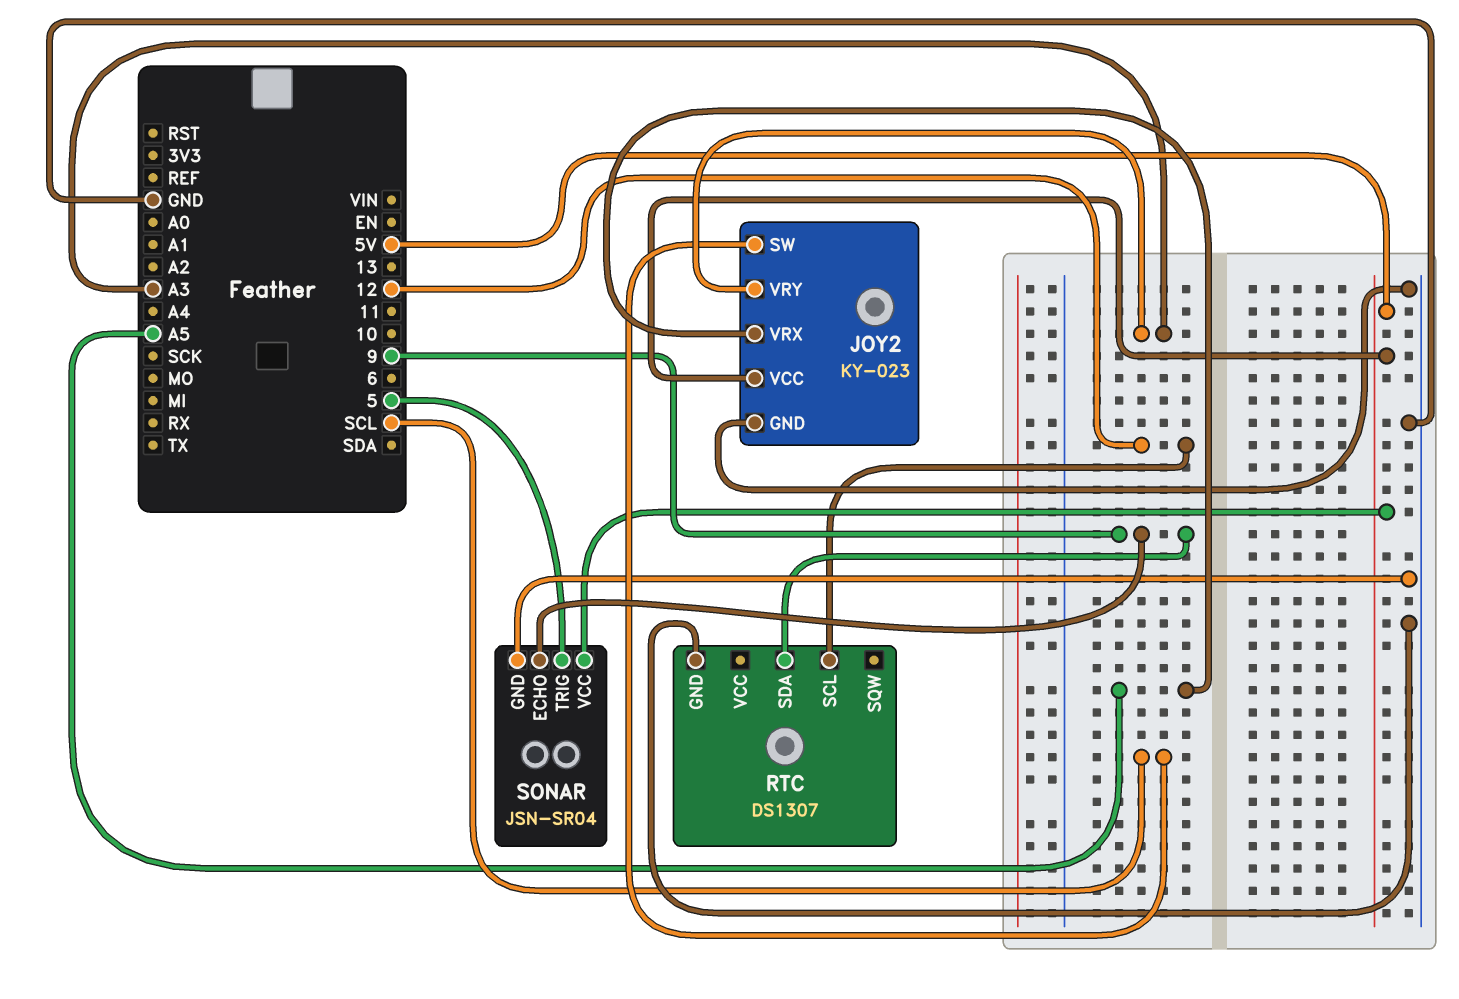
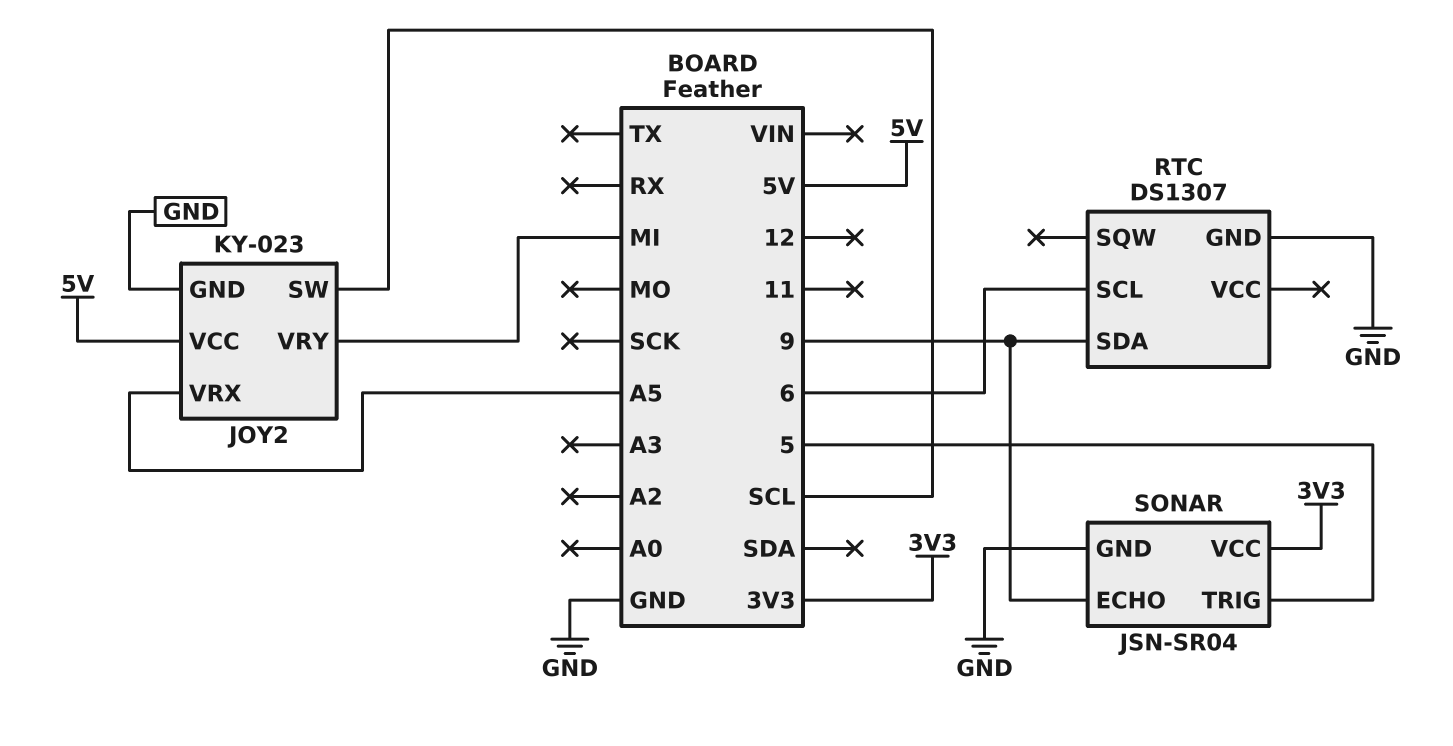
JOY2 pin VRY: A3 -> MI
RTC pin SCL: 12 -> 6
SONAR pin VCC: 5V -> 3V3

